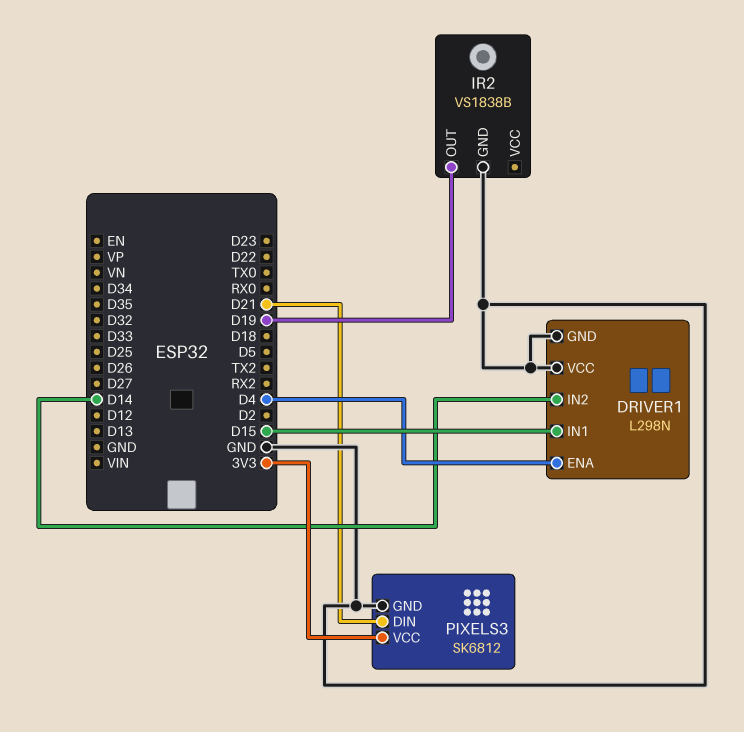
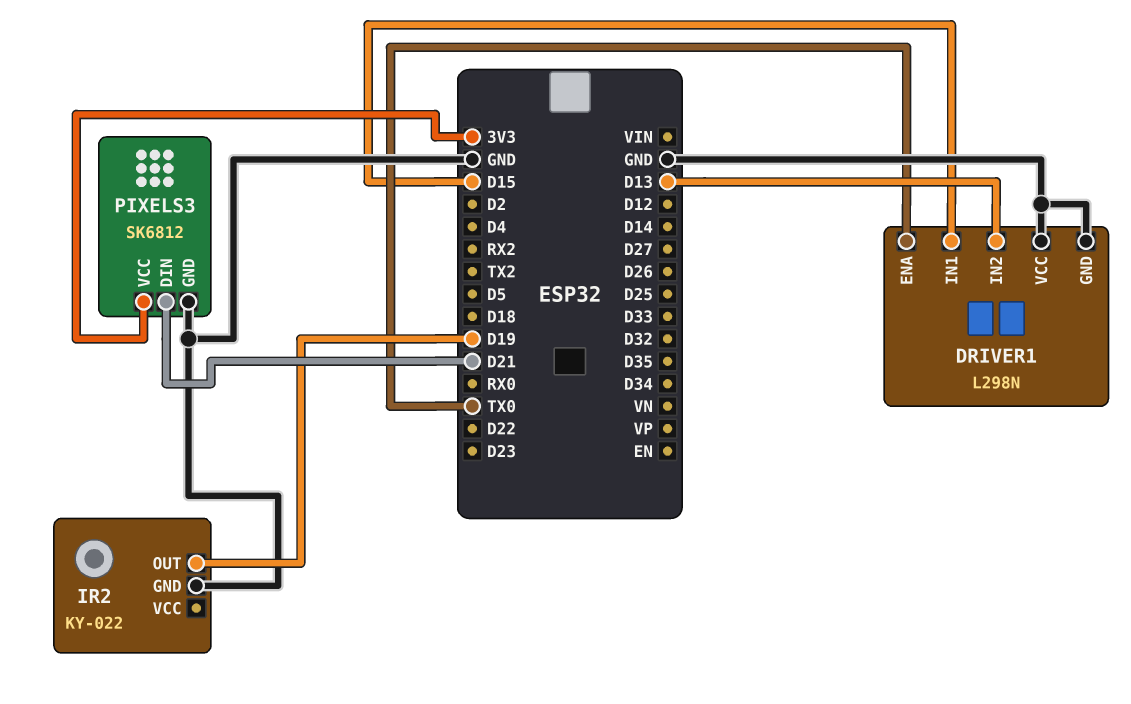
DRIVER1 pin ENA: D4 -> TX0
DRIVER1 pin IN2: D14 -> D13
IR2: VS1838B -> KY-022

